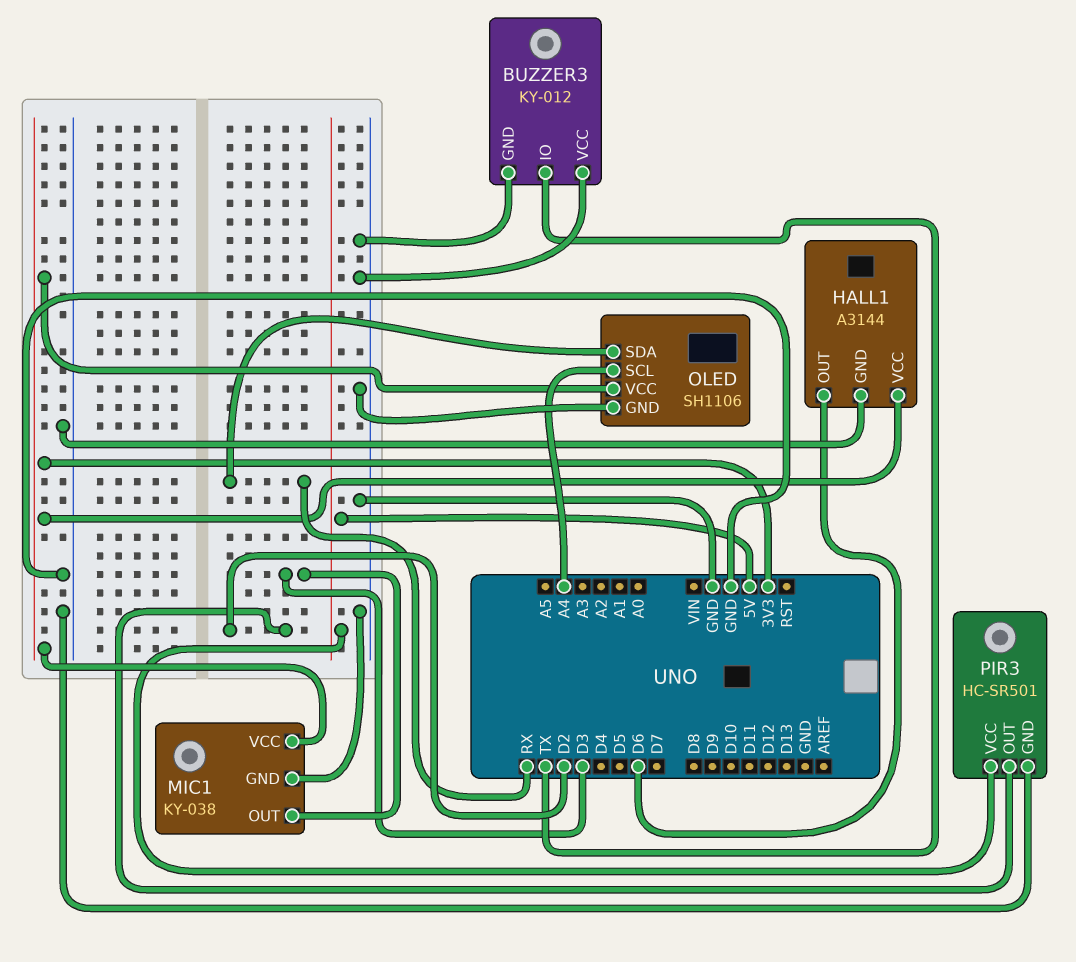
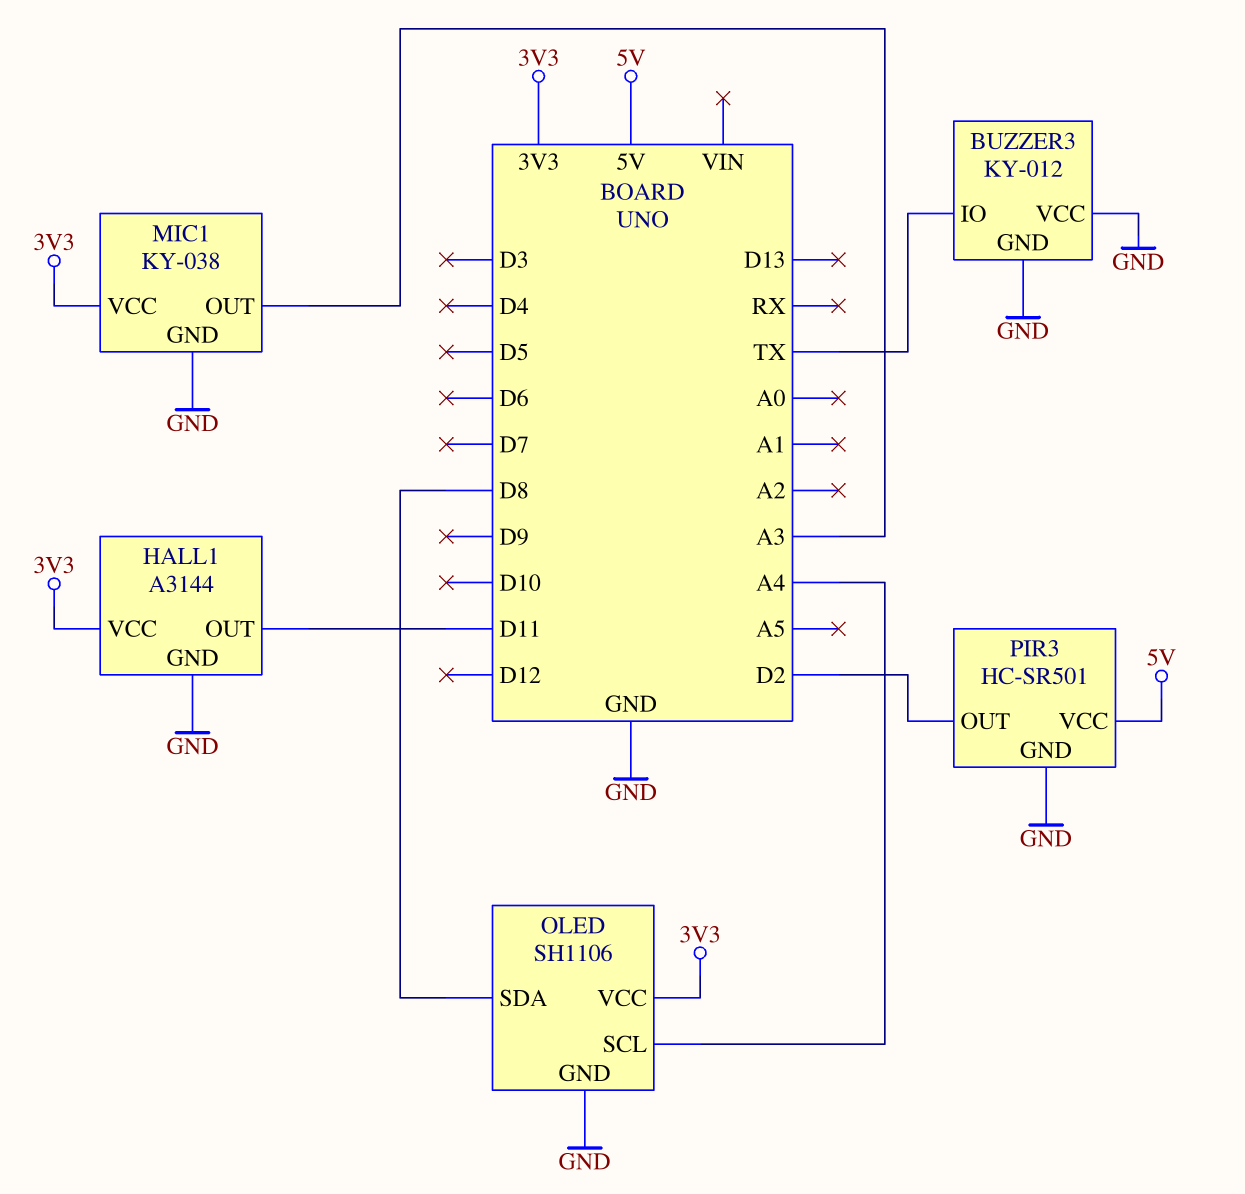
HALL1 pin OUT: D6 -> D11
MIC1 pin OUT: D3 -> A3
OLED pin SDA: RX -> D8

